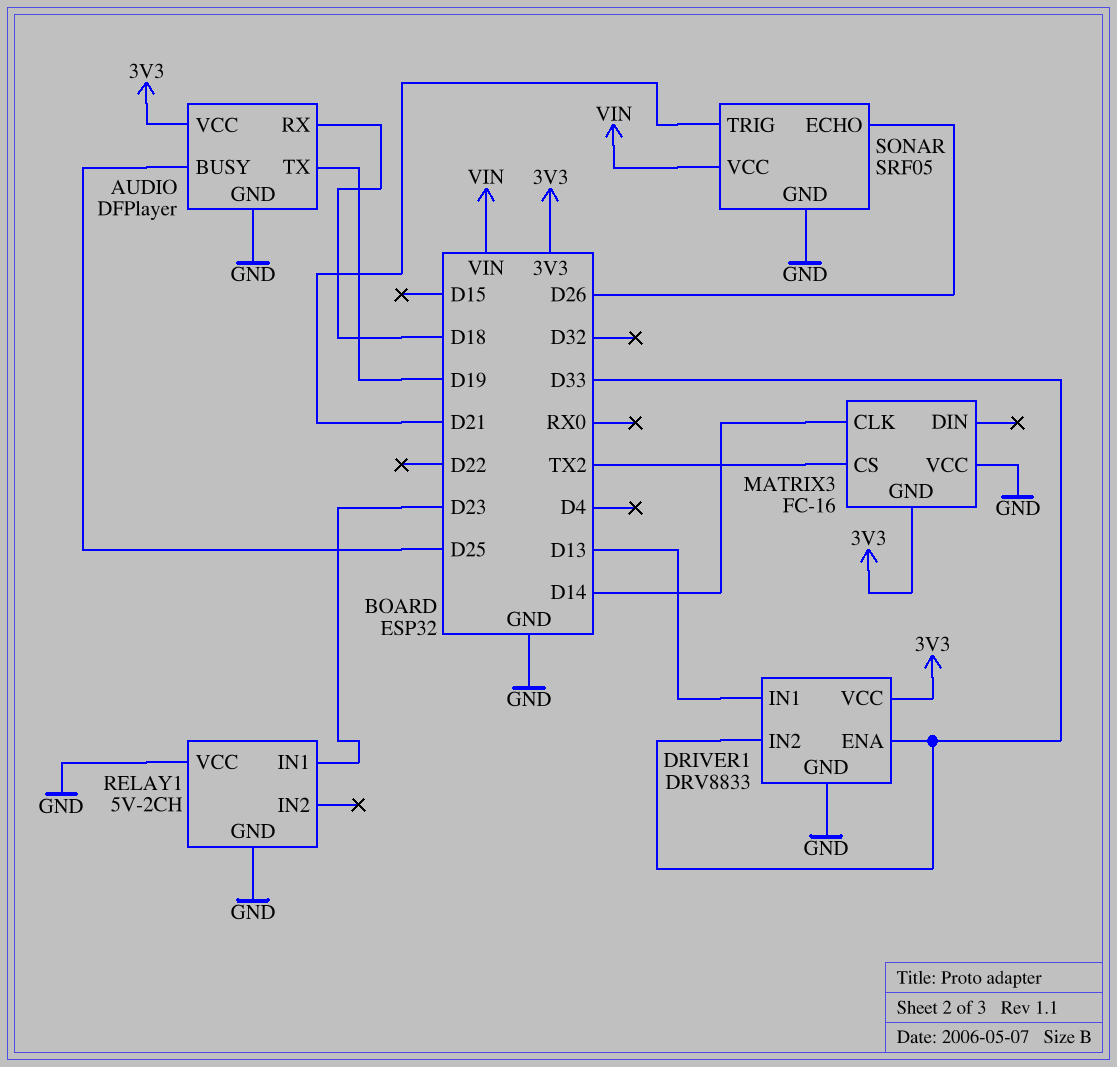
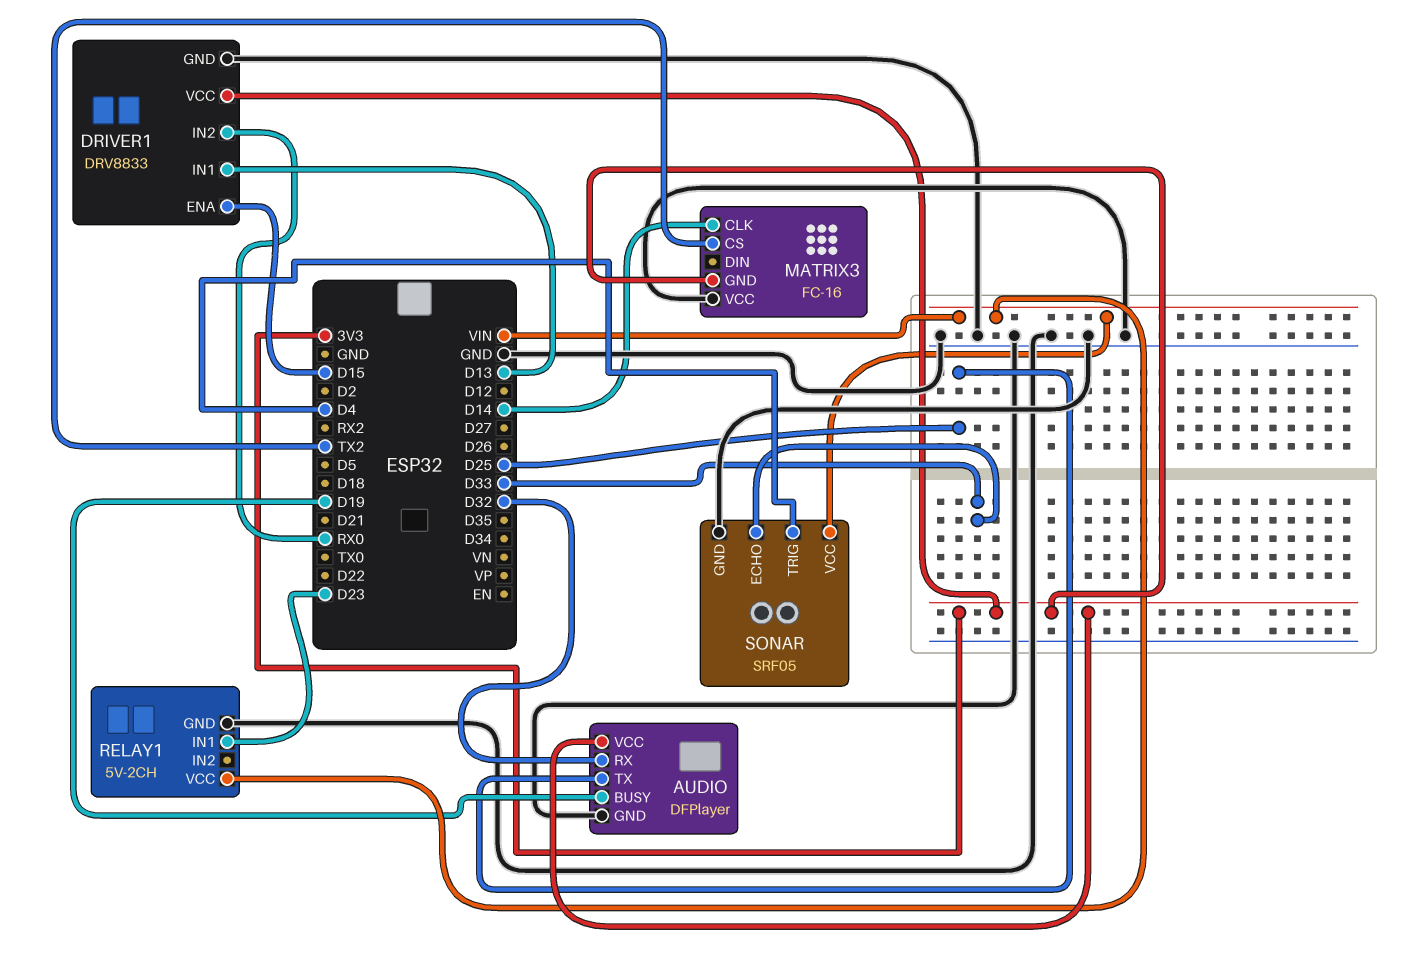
AUDIO pin BUSY: D25 -> D19
AUDIO pin RX: D18 -> D32
AUDIO pin TX: D19 -> D25
DRIVER1 pin ENA: D33 -> D15
DRIVER1 pin IN2: D33 -> RX0
RELAY1 pin VCC: GND -> VIN
SONAR pin ECHO: D26 -> D33
SONAR pin TRIG: D21 -> D4

